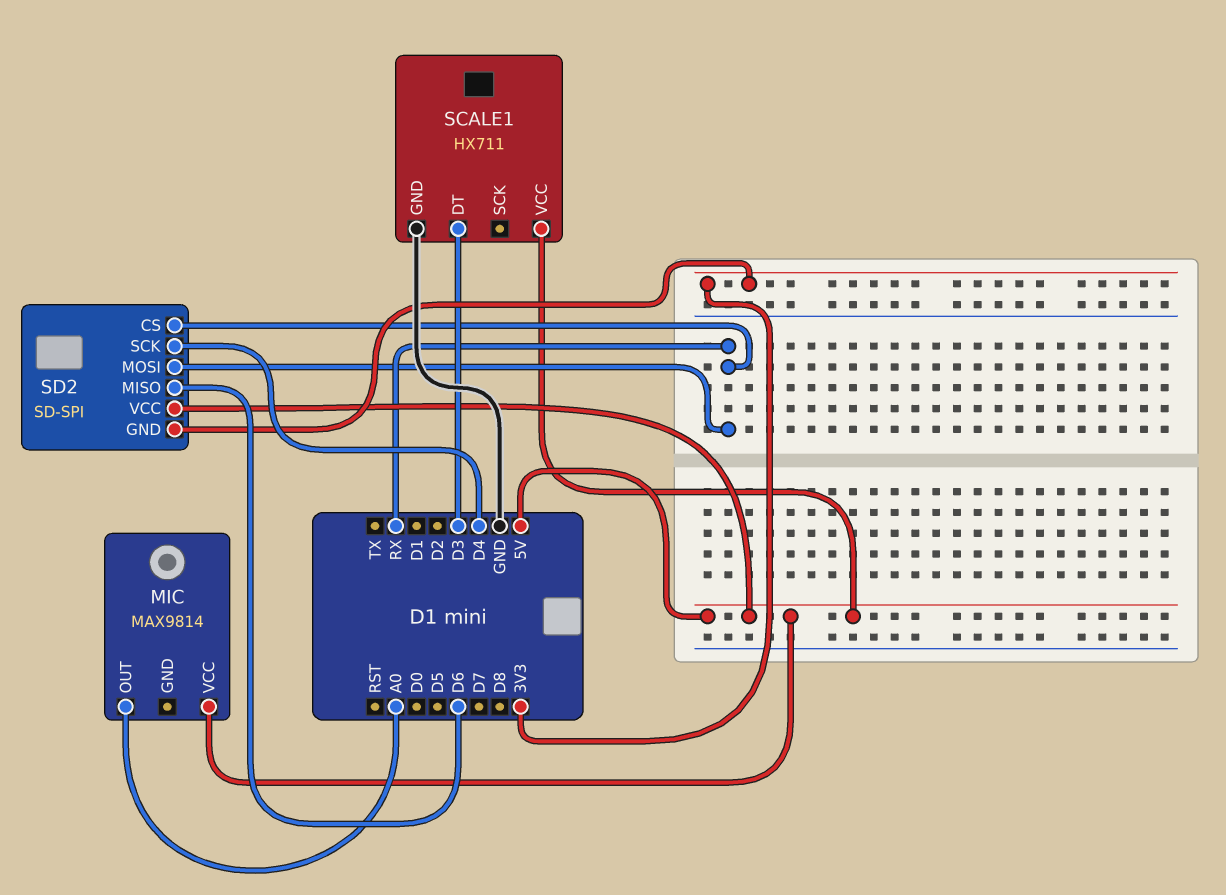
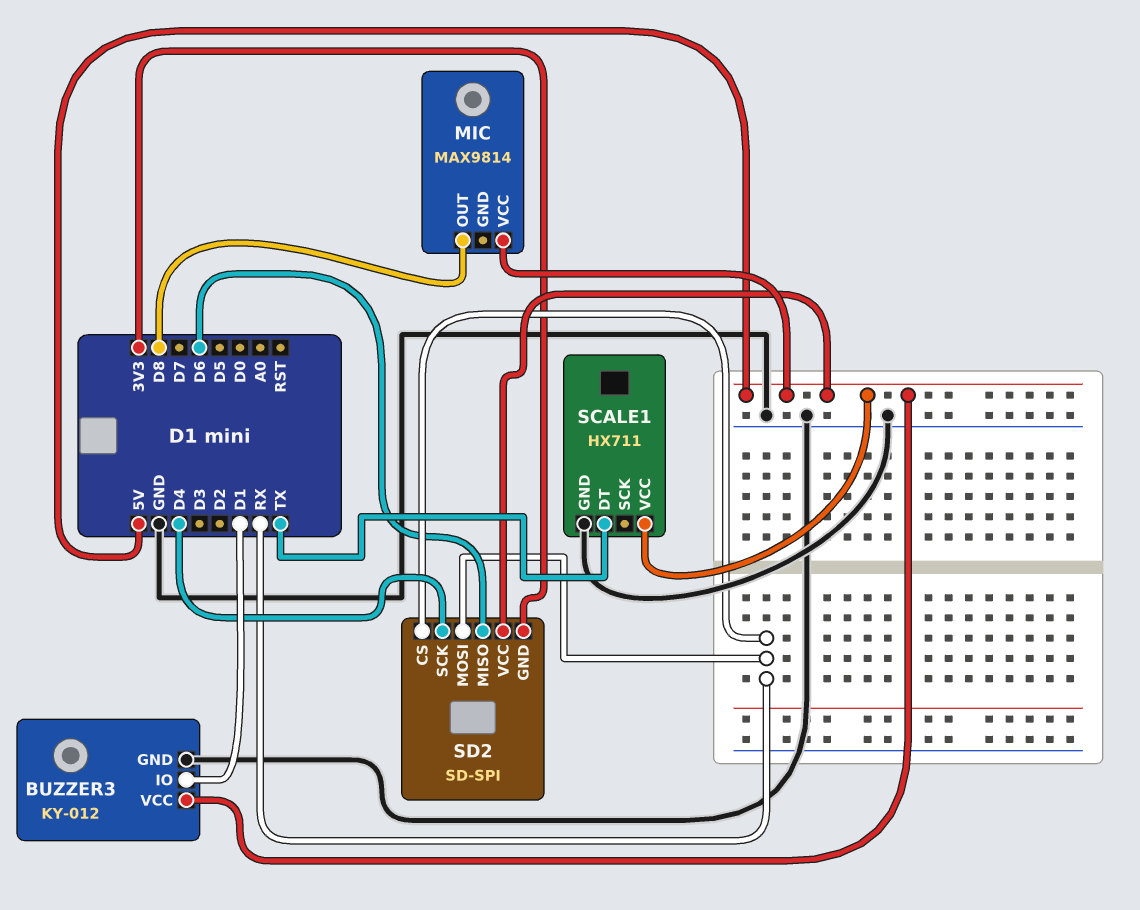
BUZZER3: none -> KY-012
BUZZER3 pin GND: none -> GND
BUZZER3 pin IO: none -> D1
BUZZER3 pin VCC: none -> 5V
MIC pin OUT: A0 -> D8
SCALE1 pin DT: D3 -> TX

